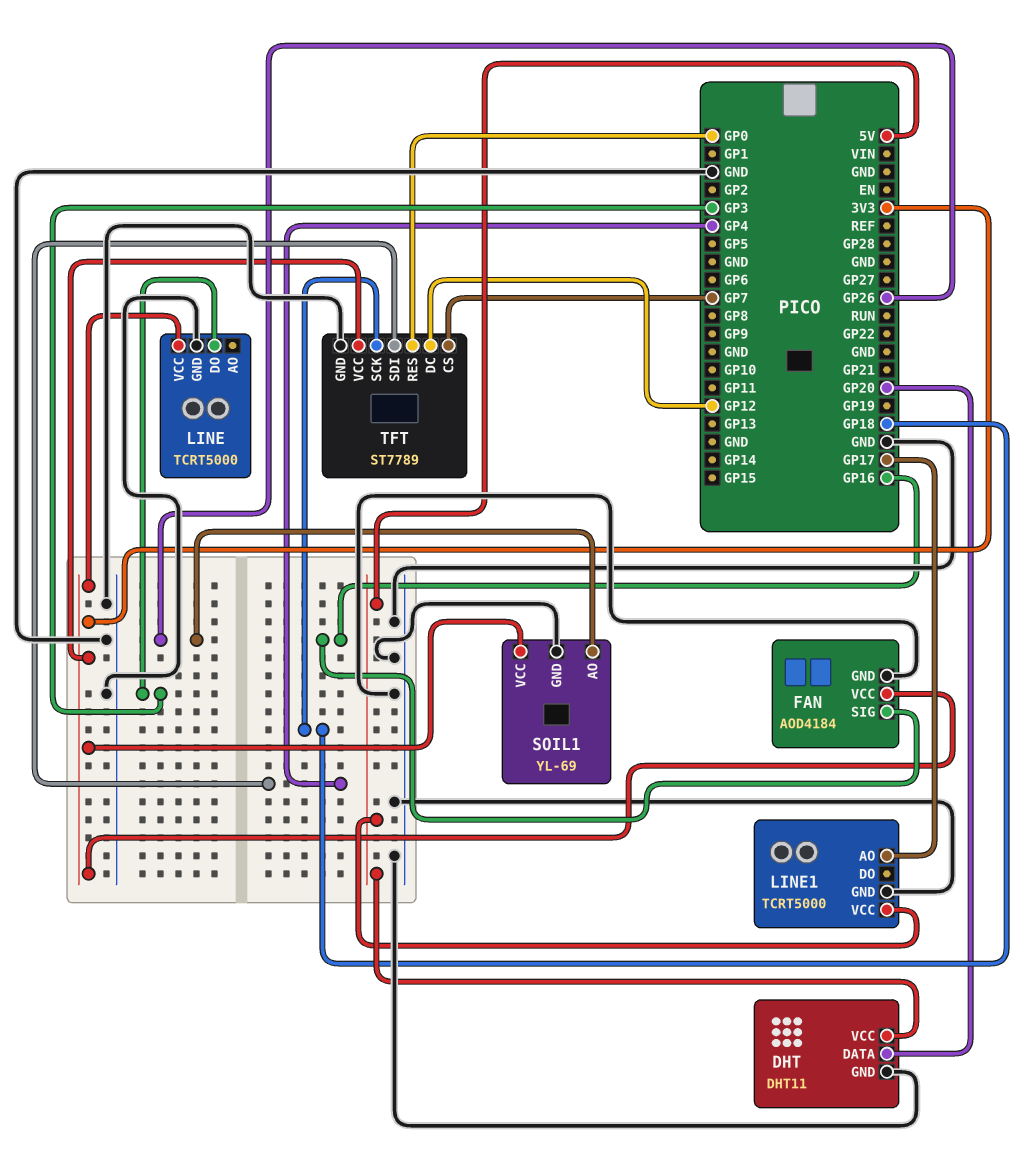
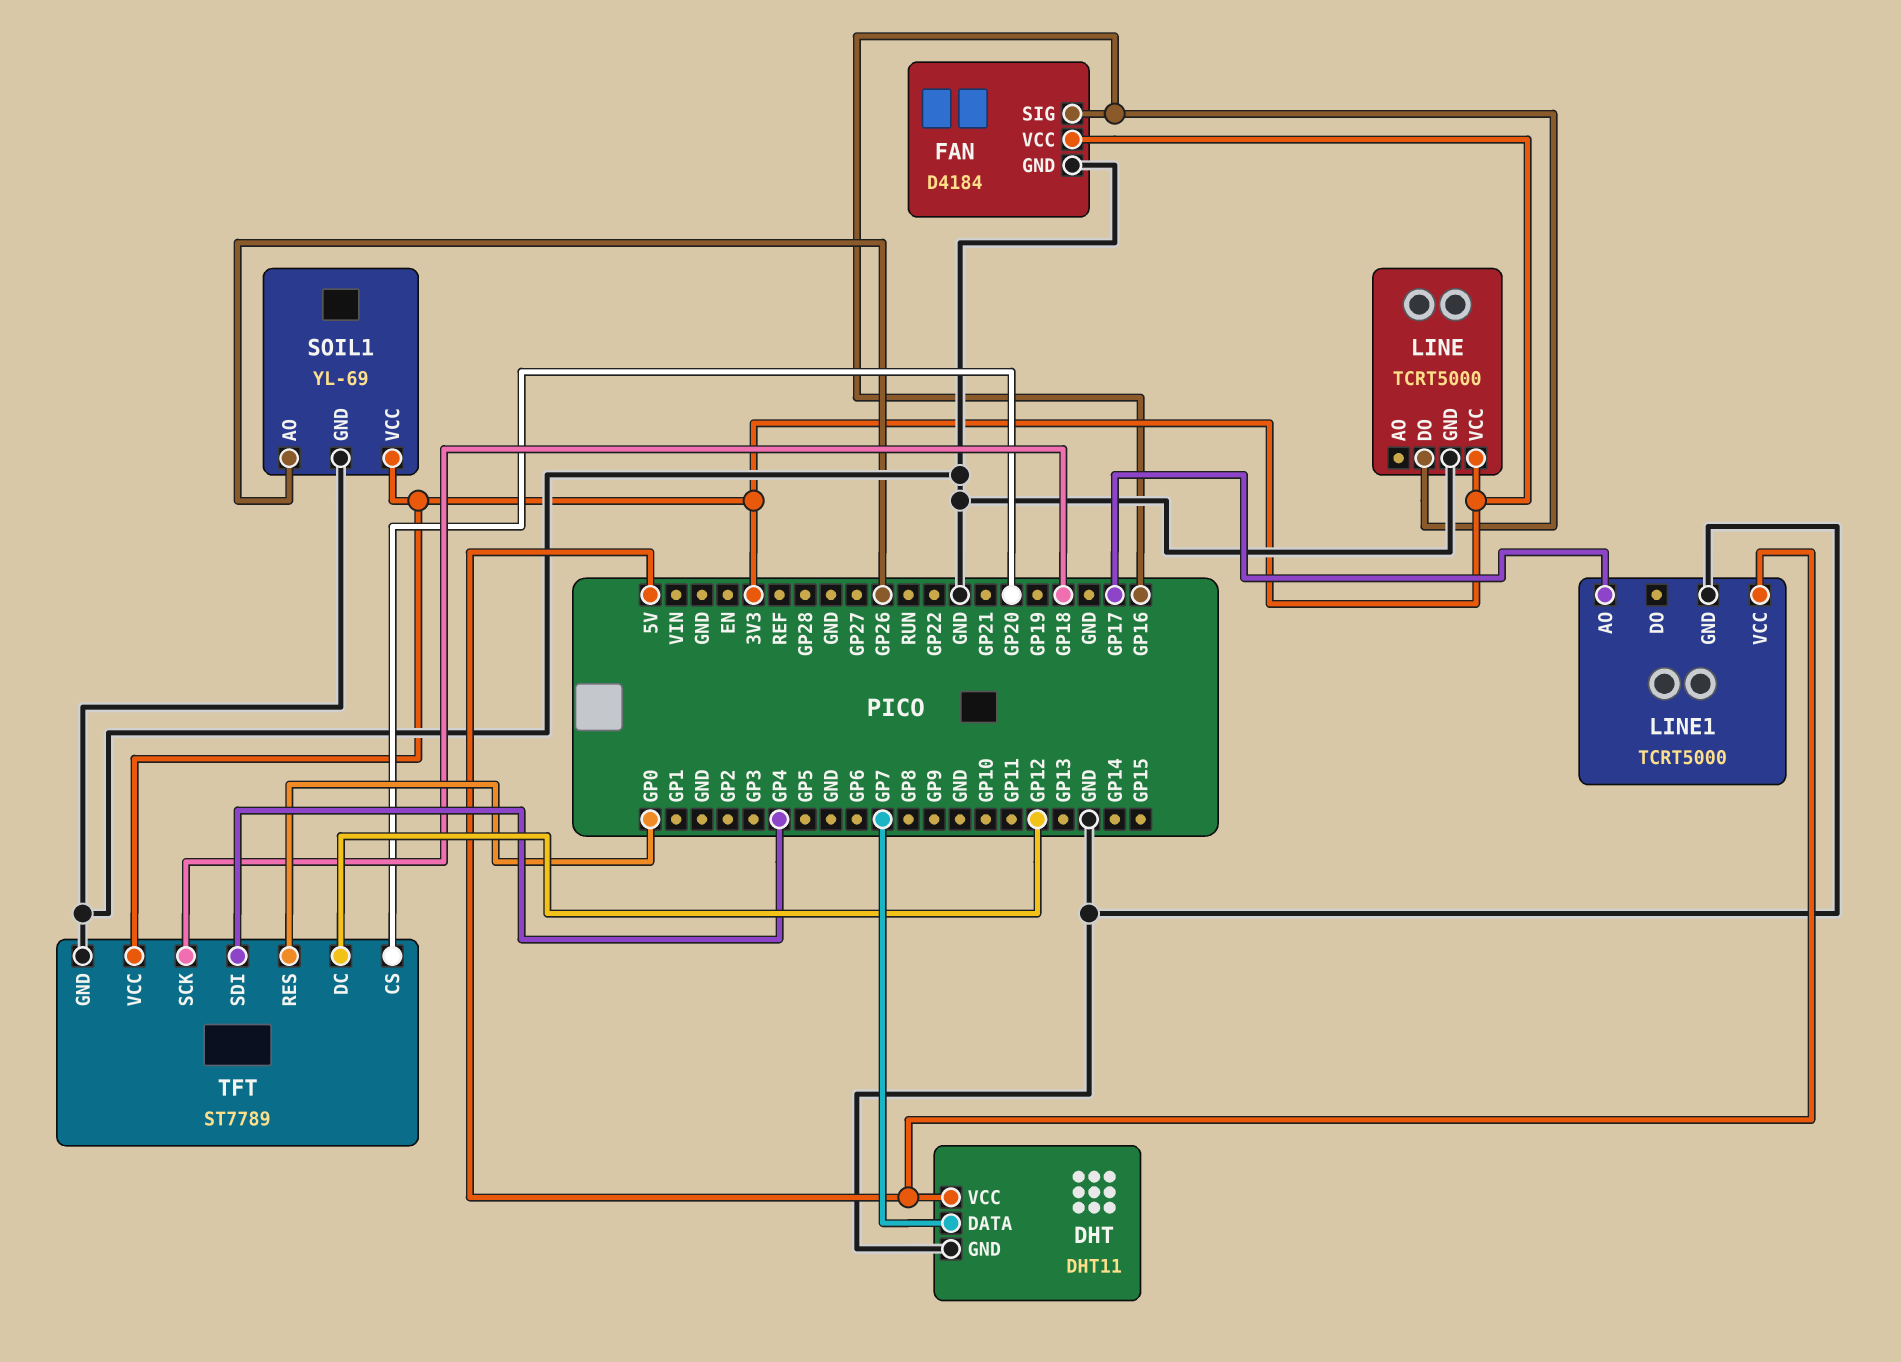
DHT pin DATA: GP20 -> GP7
FAN: AOD4184 -> D4184
LINE pin DO: GP3 -> GP16
TFT pin CS: GP7 -> GP20

